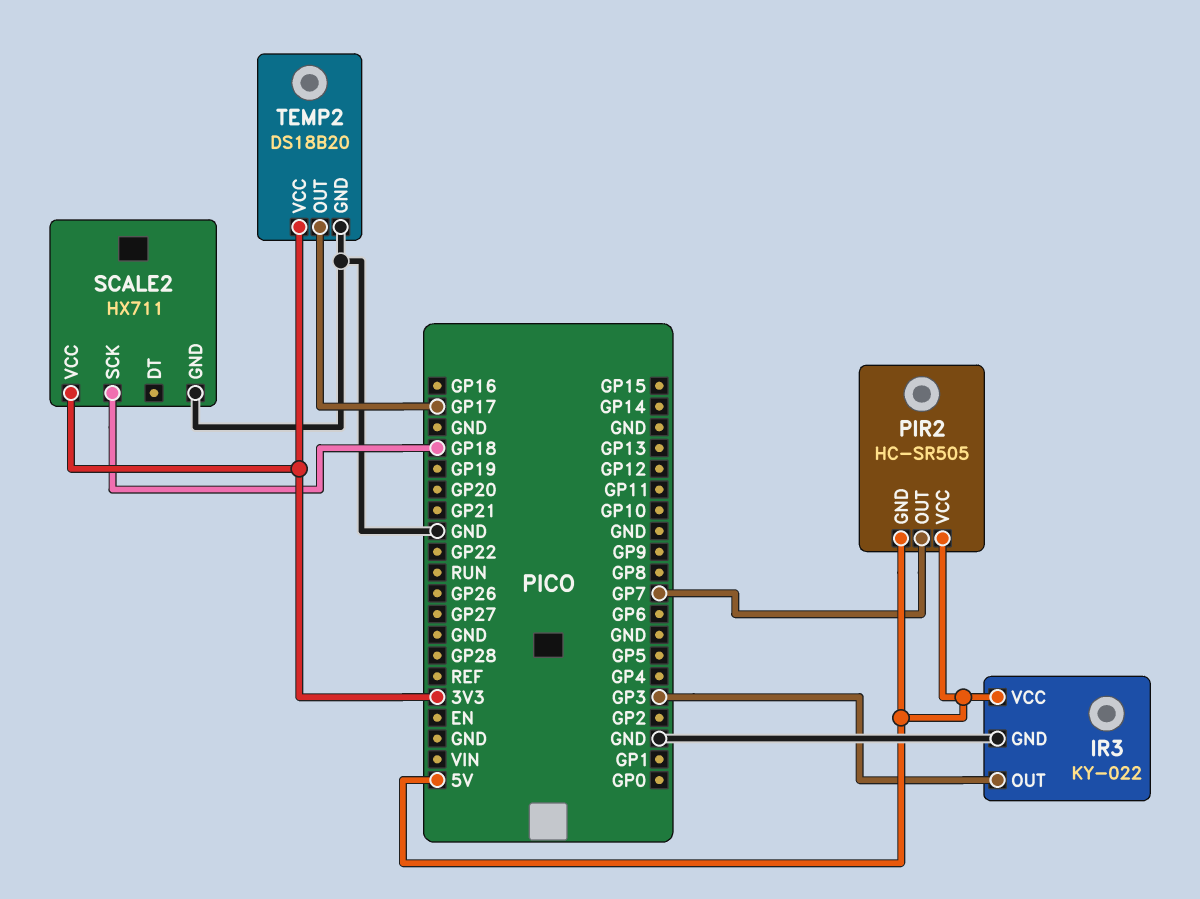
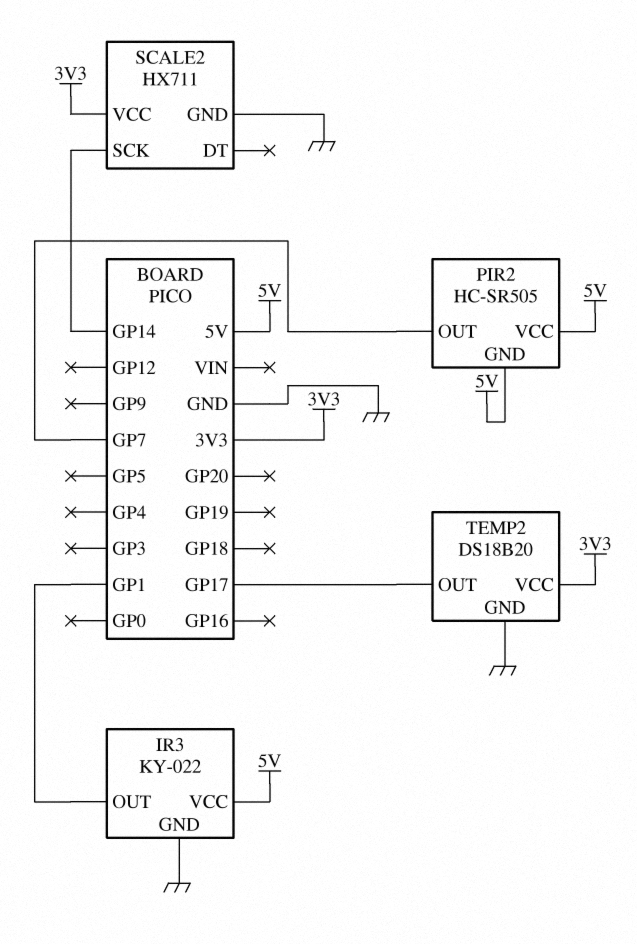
IR3 pin OUT: GP3 -> GP1
SCALE2 pin SCK: GP18 -> GP14

